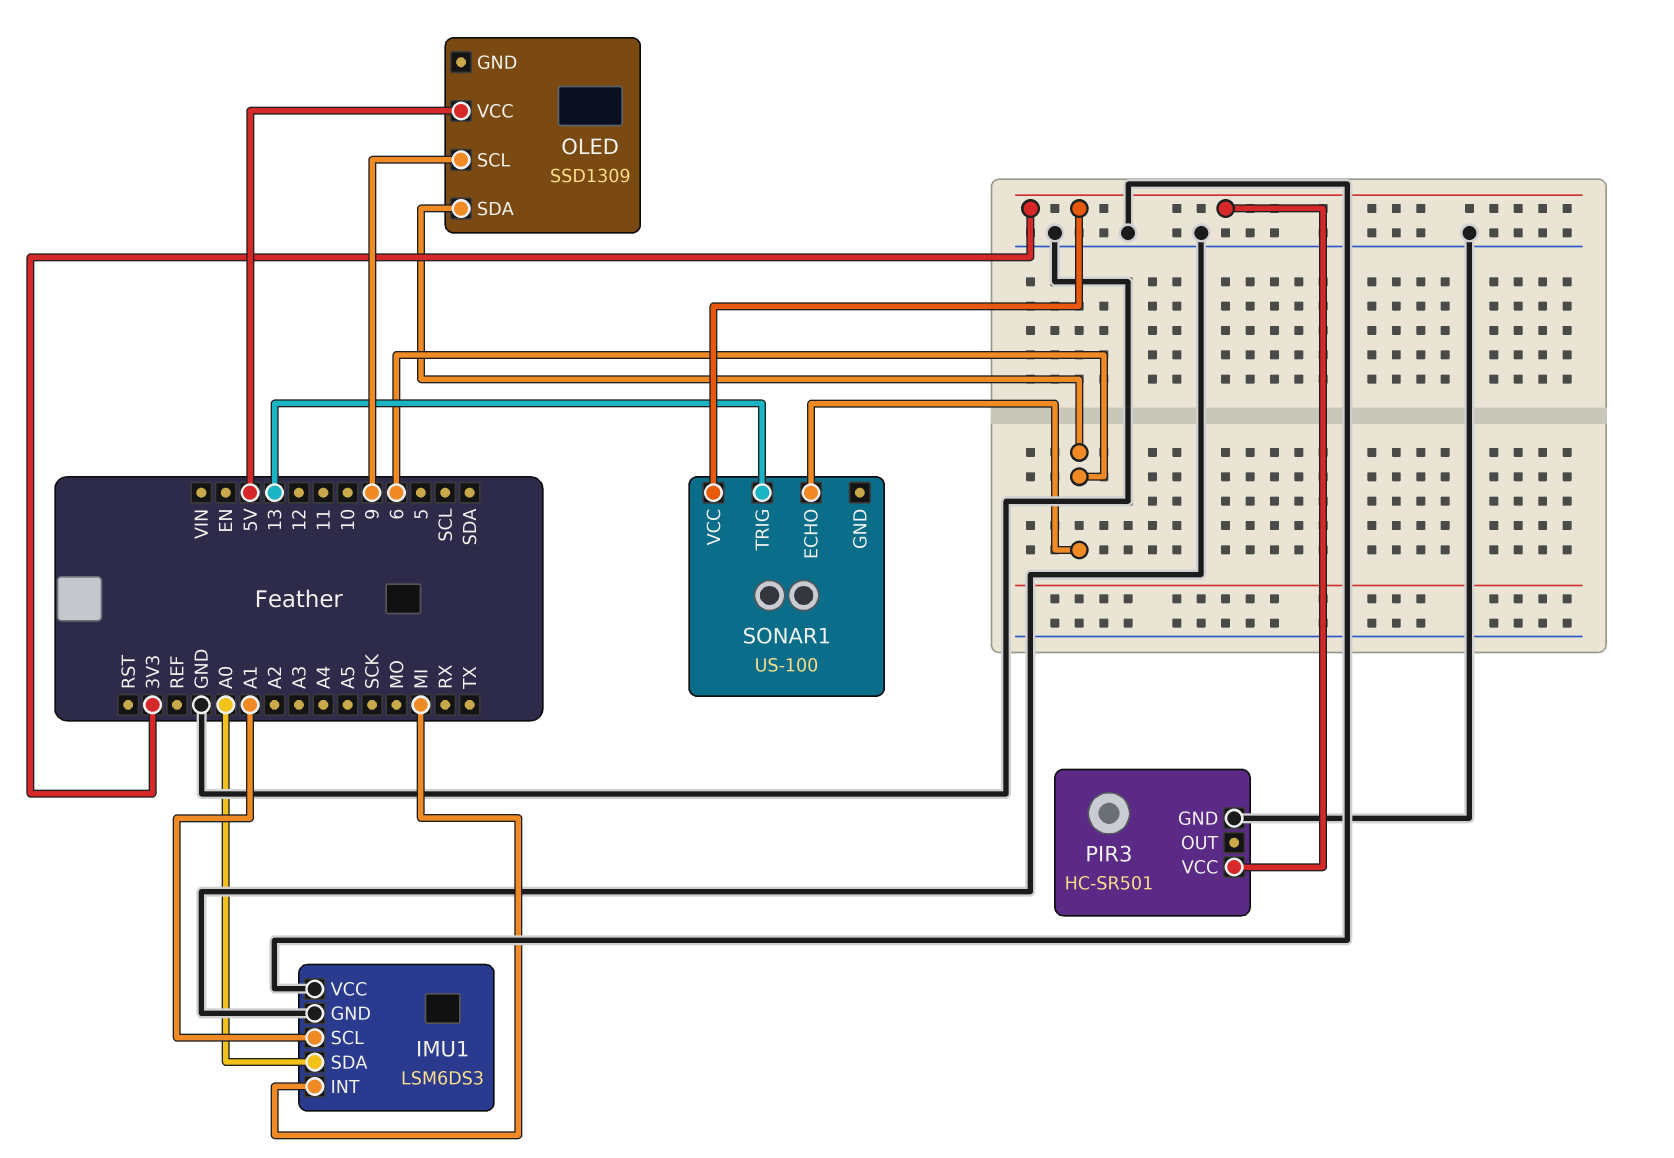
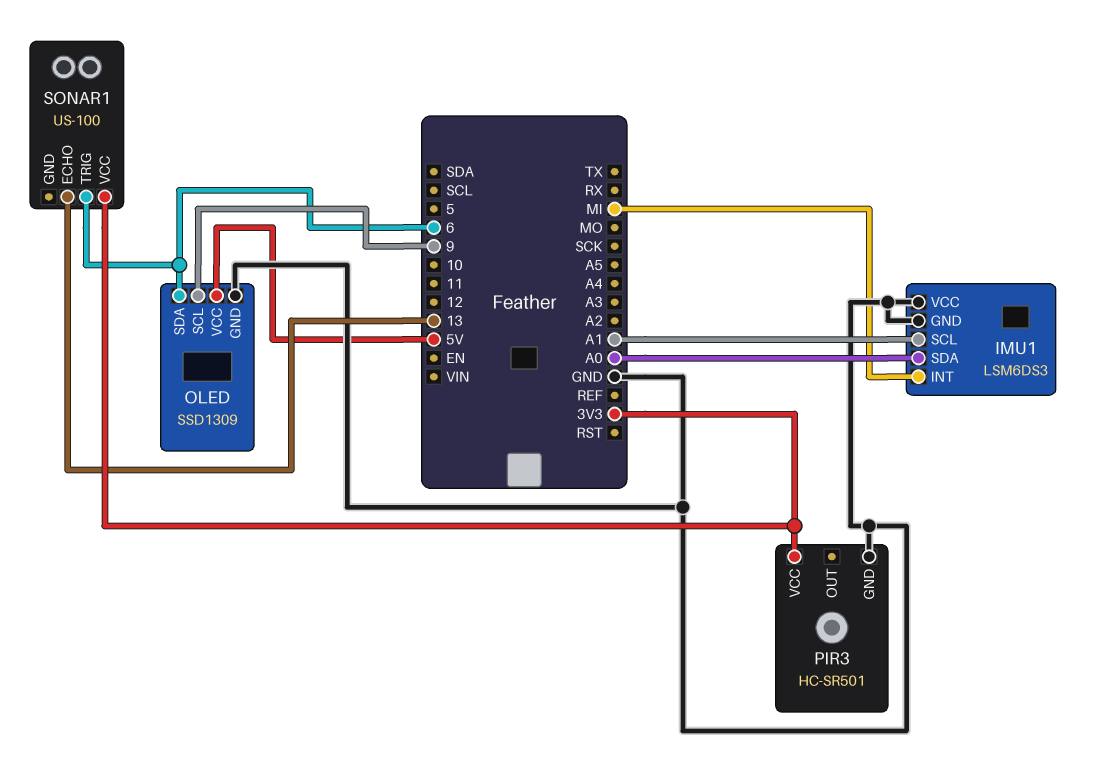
OLED pin GND: none -> GND
SONAR1 pin ECHO: 6 -> 13
SONAR1 pin TRIG: 13 -> 6

